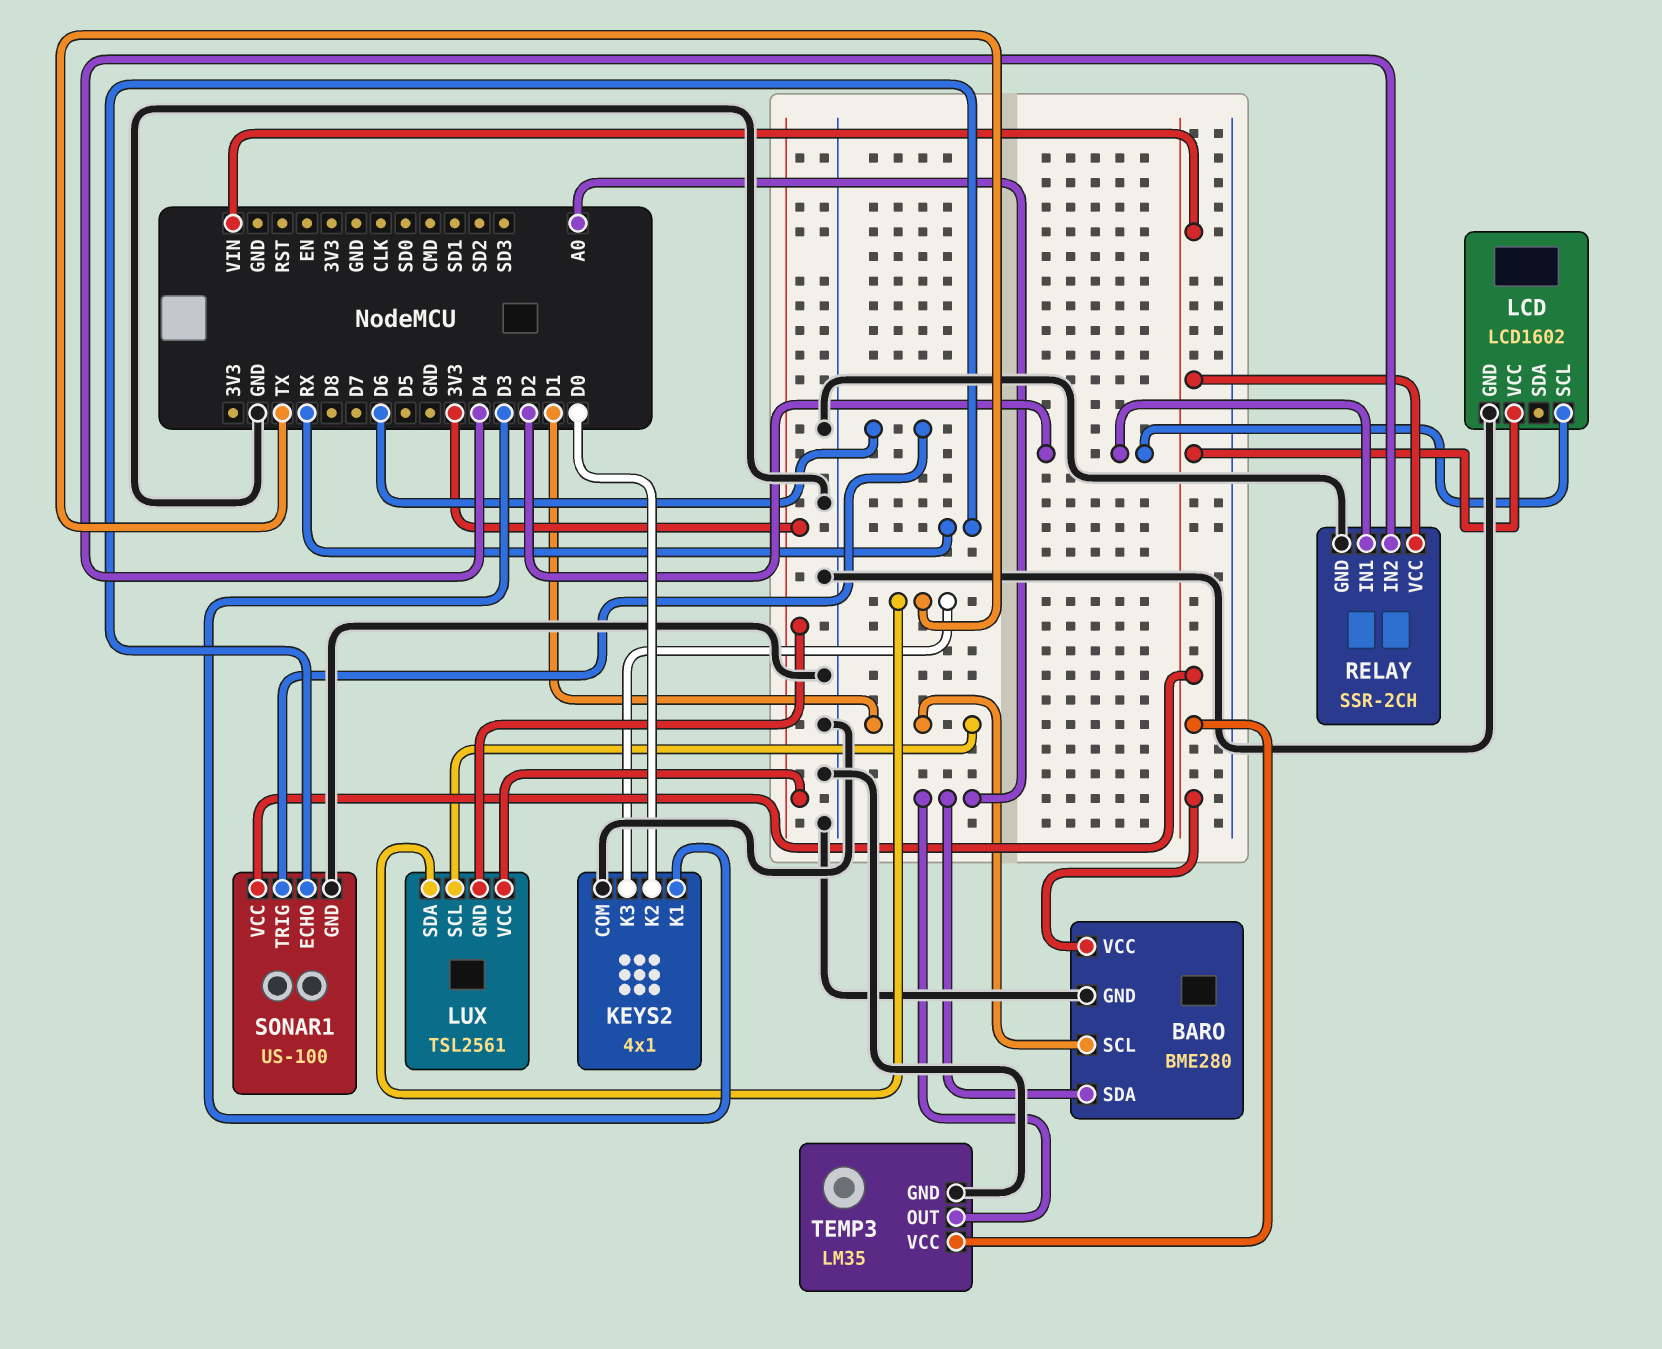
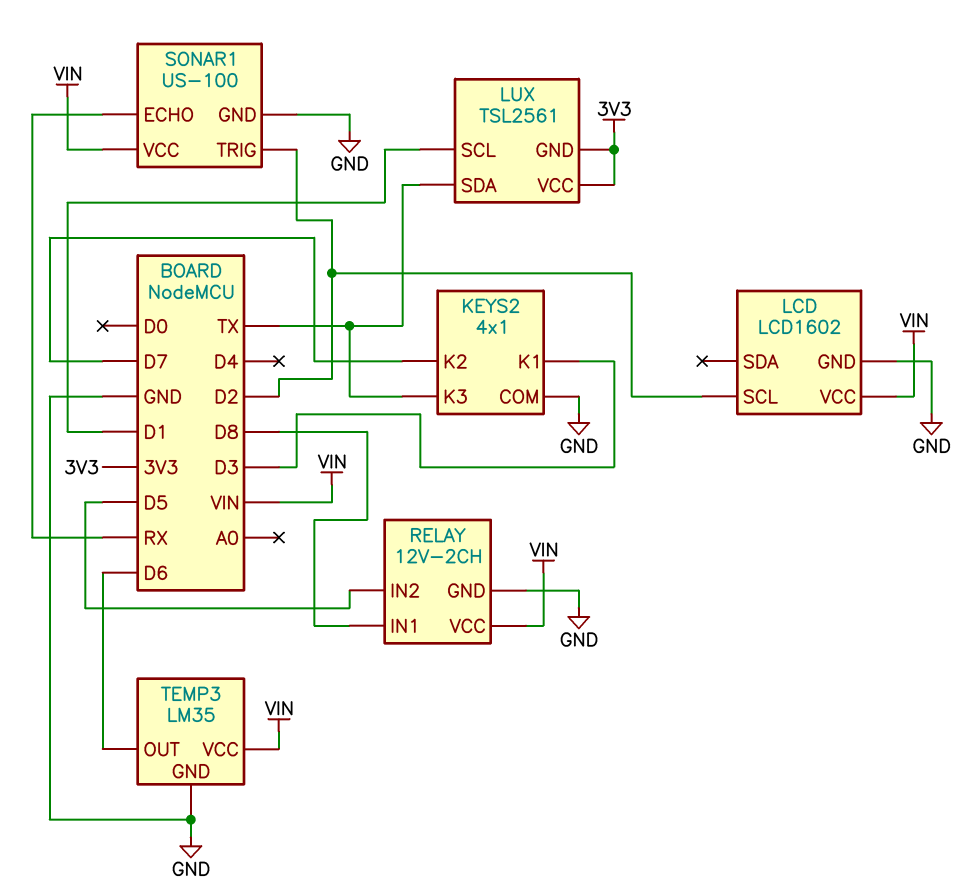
BARO: BME280 -> none
BARO pin GND: GND -> none
BARO pin SCL: D1 -> none
BARO pin SDA: A0 -> none
BARO pin VCC: VIN -> none
KEYS2 pin K2: D0 -> D7
RELAY: SSR-2CH -> 12V-2CH
RELAY pin IN1: D2 -> D8
RELAY pin IN2: D4 -> D5
SONAR1 pin TRIG: D6 -> D2
TEMP3 pin OUT: A0 -> D6

